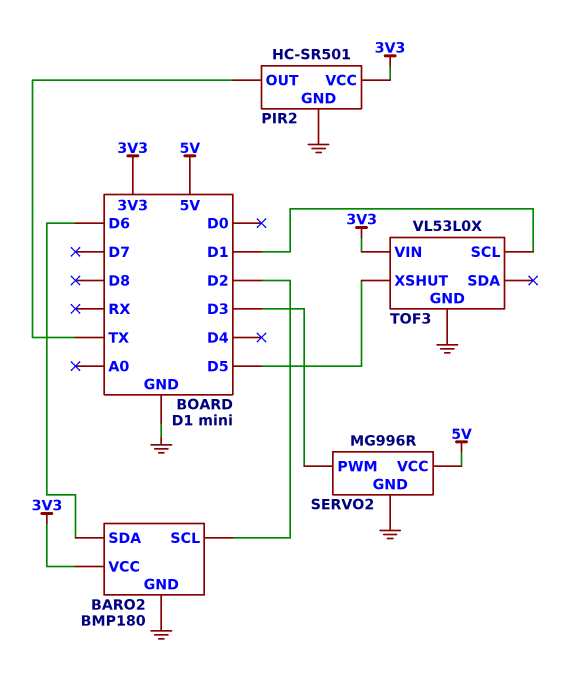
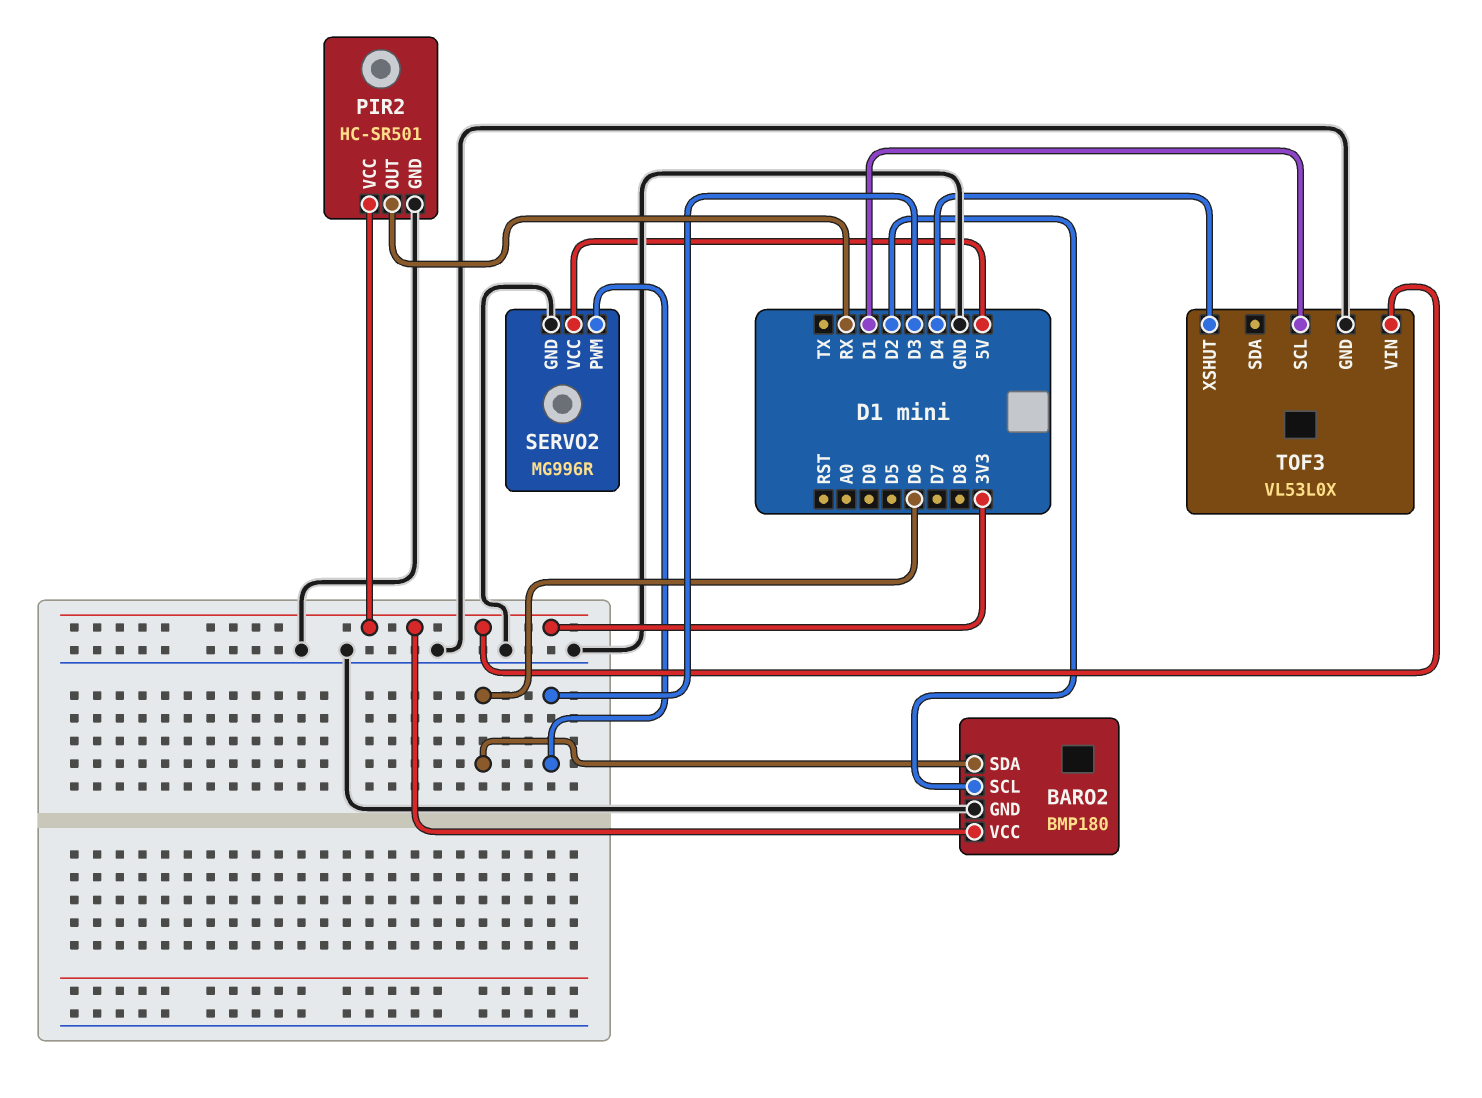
PIR2 pin OUT: TX -> RX
TOF3 pin XSHUT: D5 -> D4

